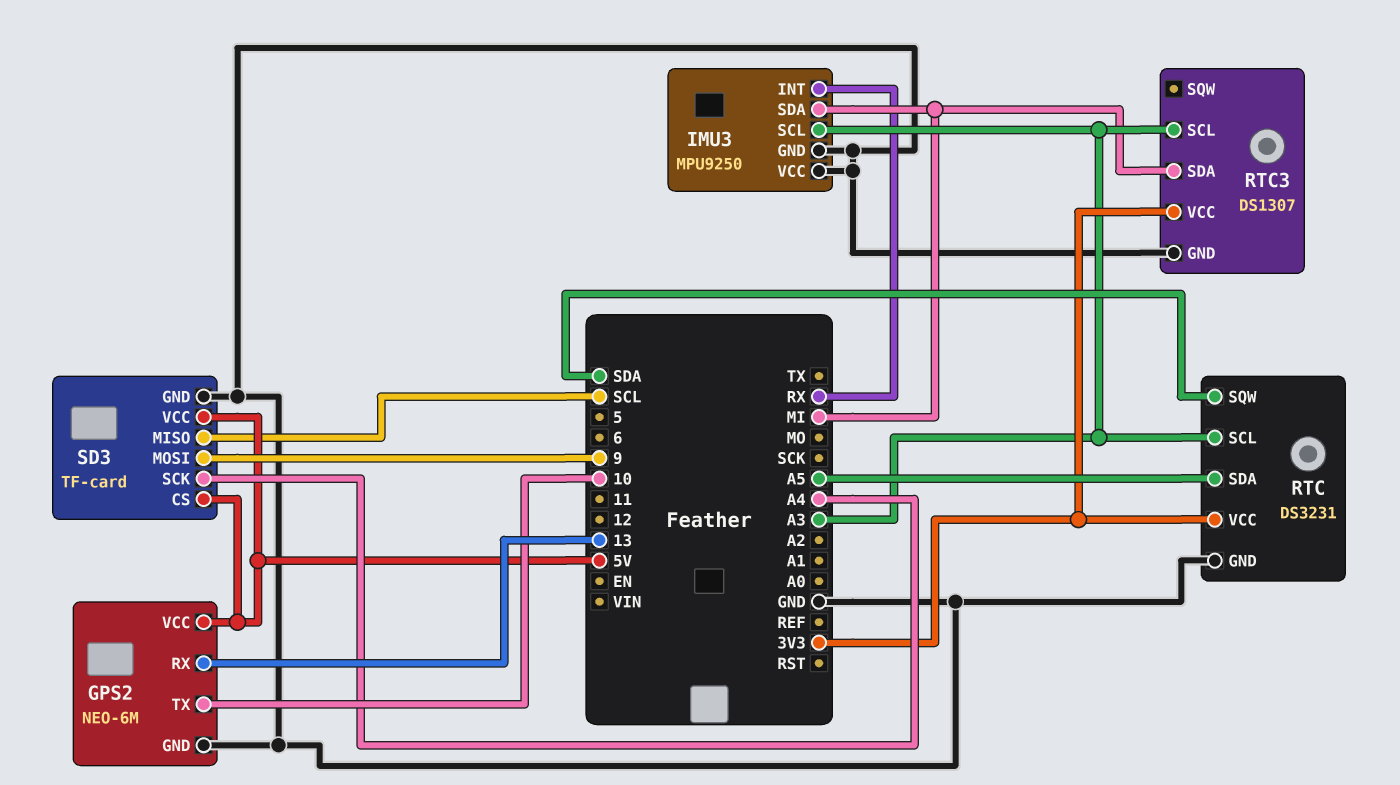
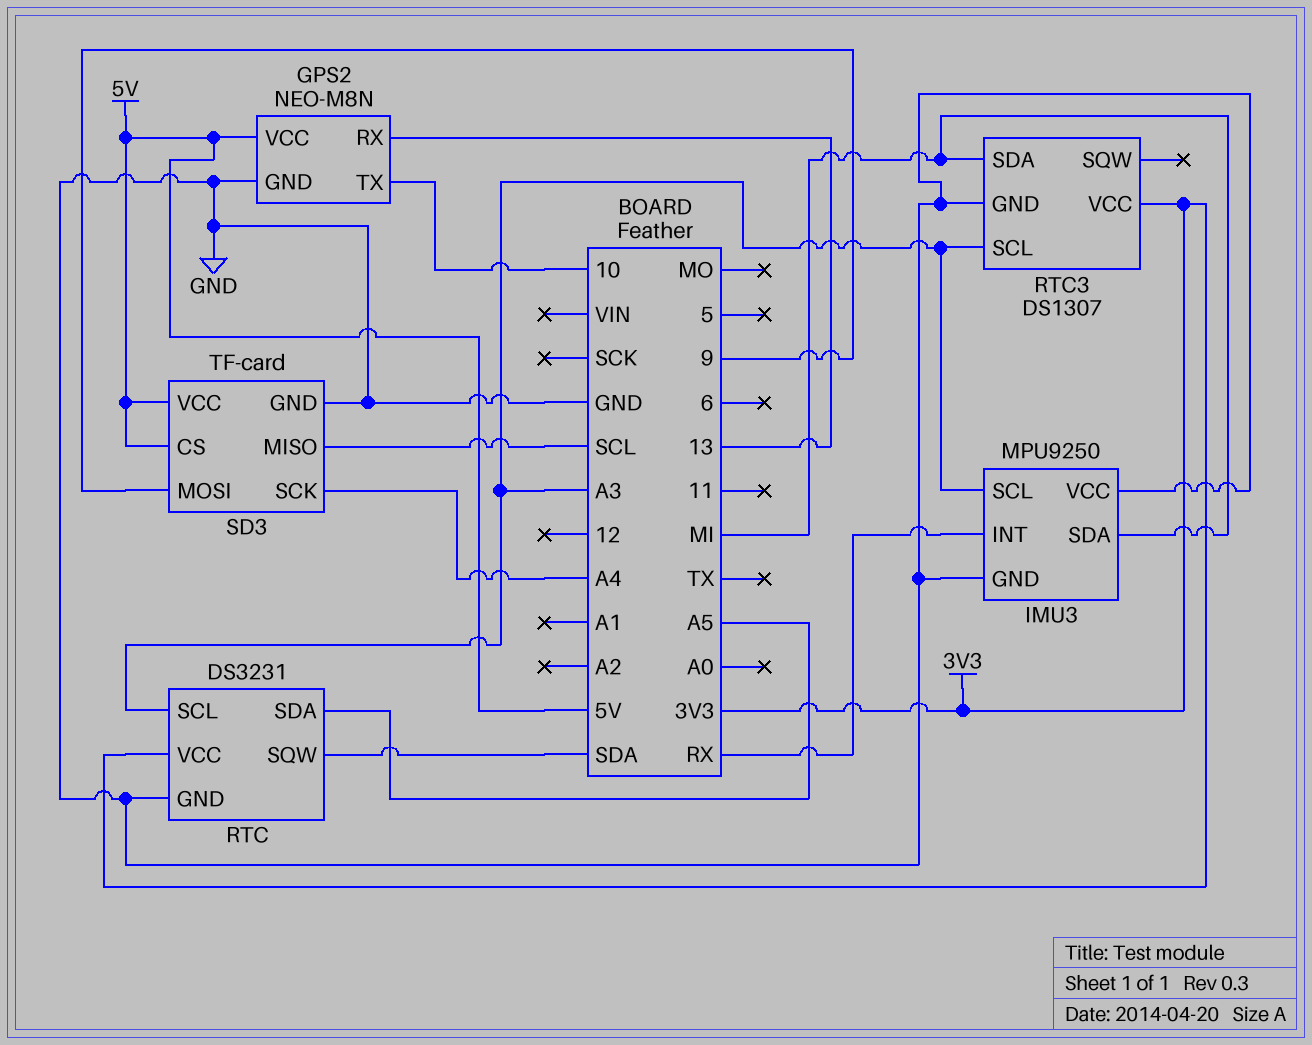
GPS2: NEO-6M -> NEO-M8N

